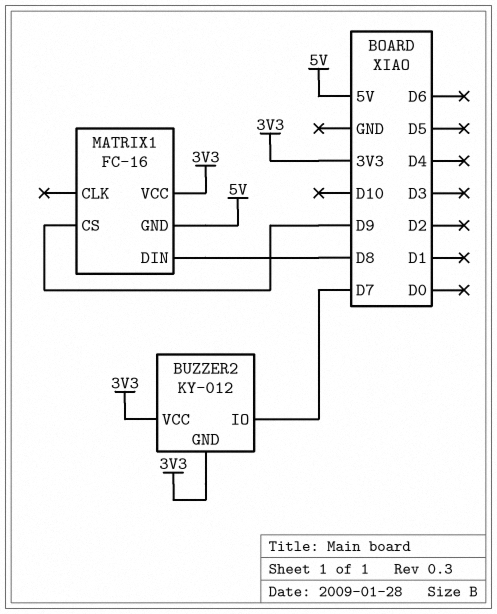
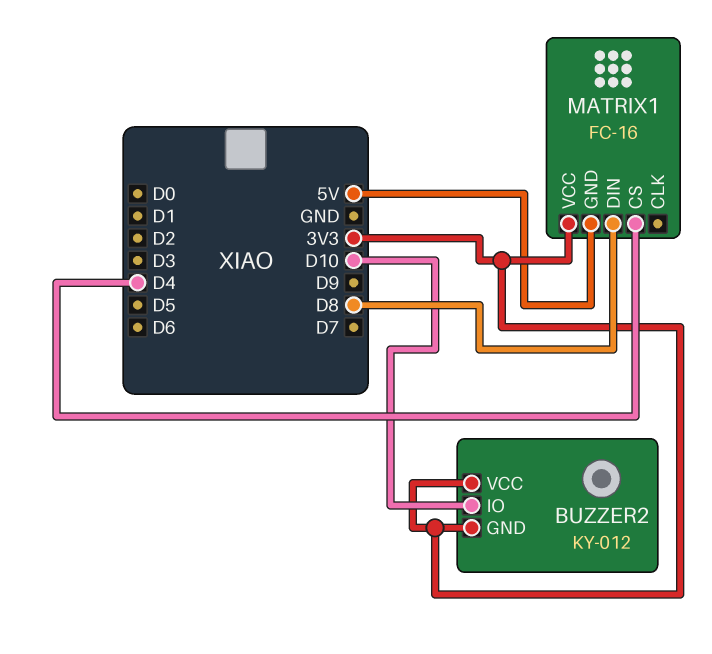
BUZZER2 pin IO: D7 -> D10
MATRIX1 pin CS: D9 -> D4

